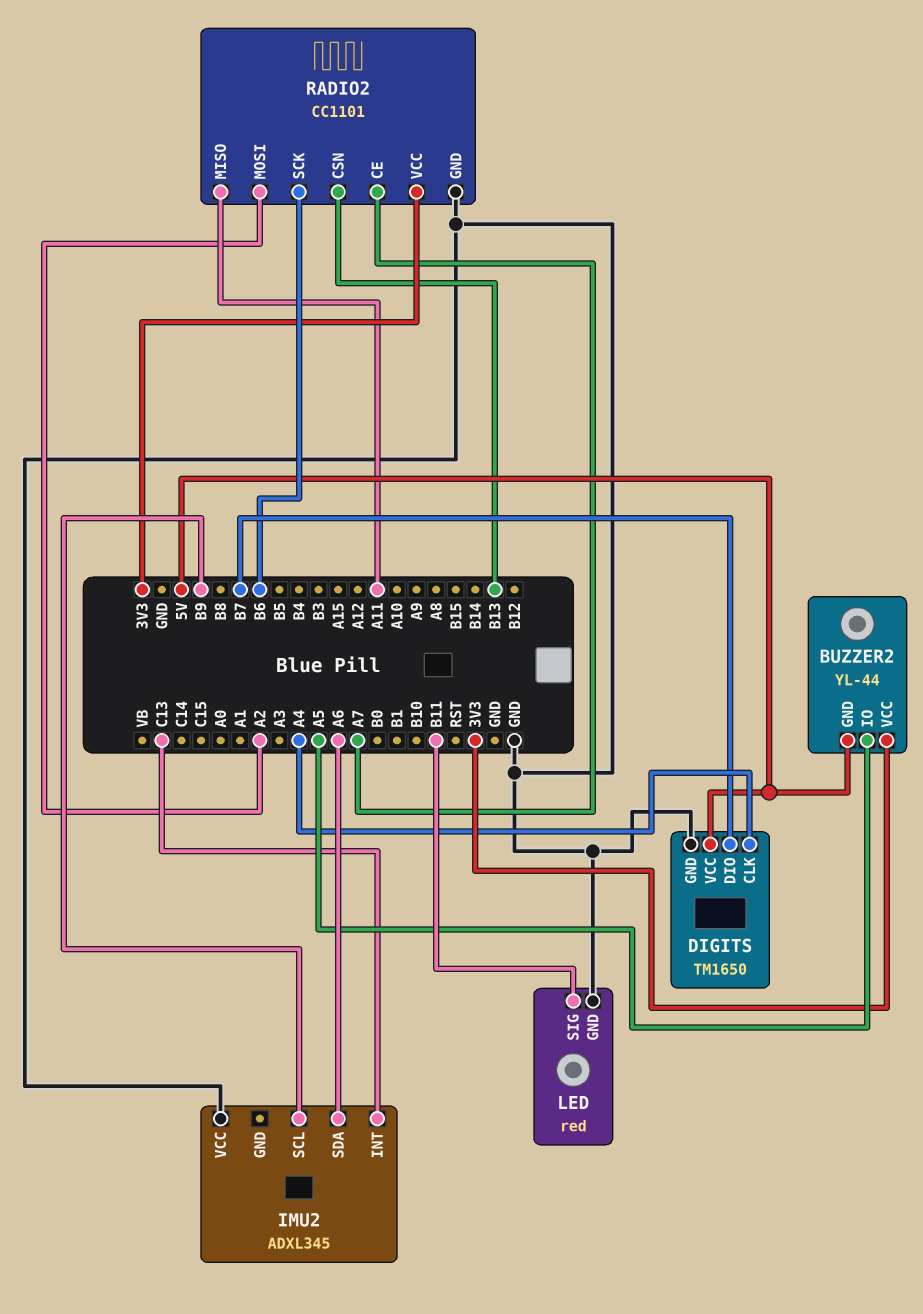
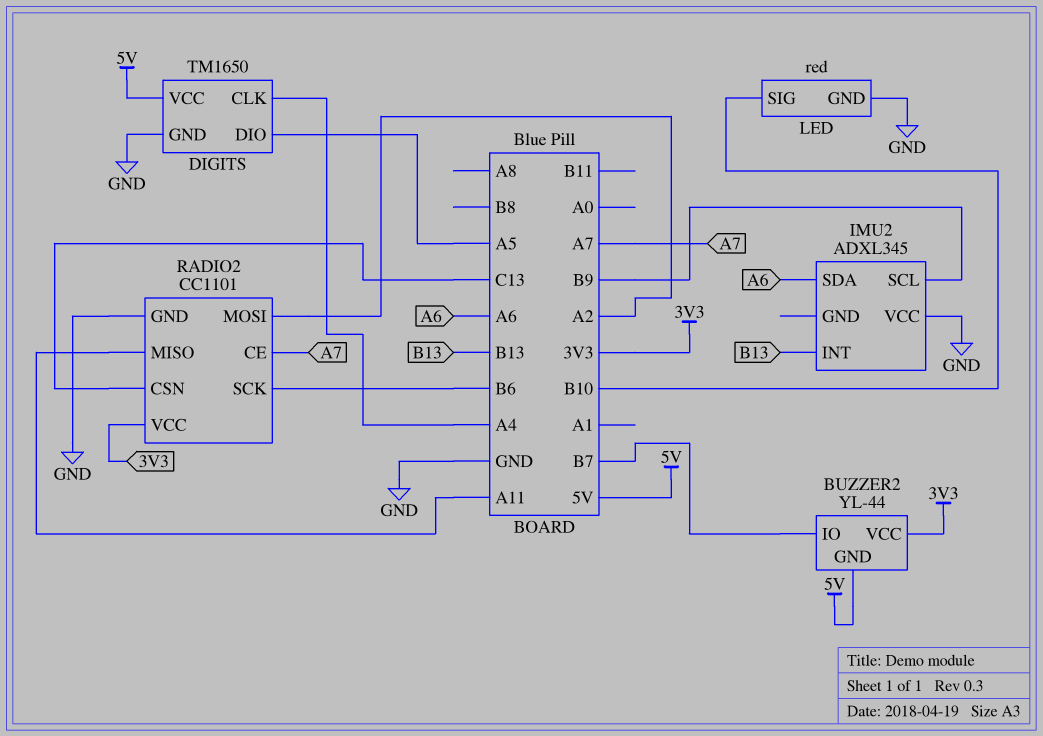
BUZZER2 pin IO: A5 -> B7
DIGITS pin DIO: B7 -> A5
IMU2 pin INT: C13 -> B13
LED pin SIG: B11 -> B10
RADIO2 pin CSN: B13 -> C13

